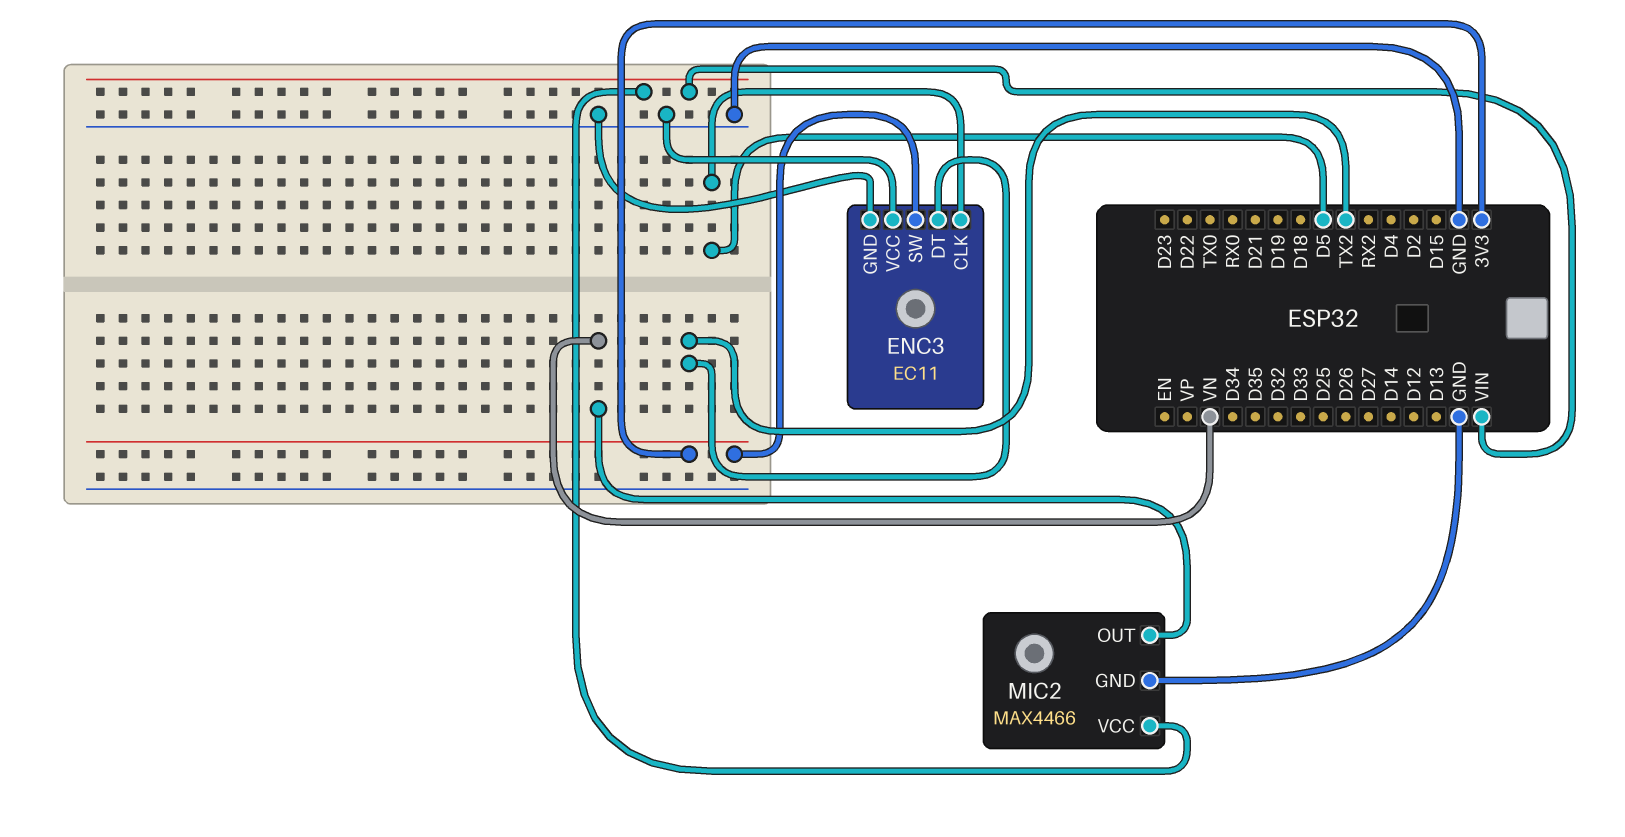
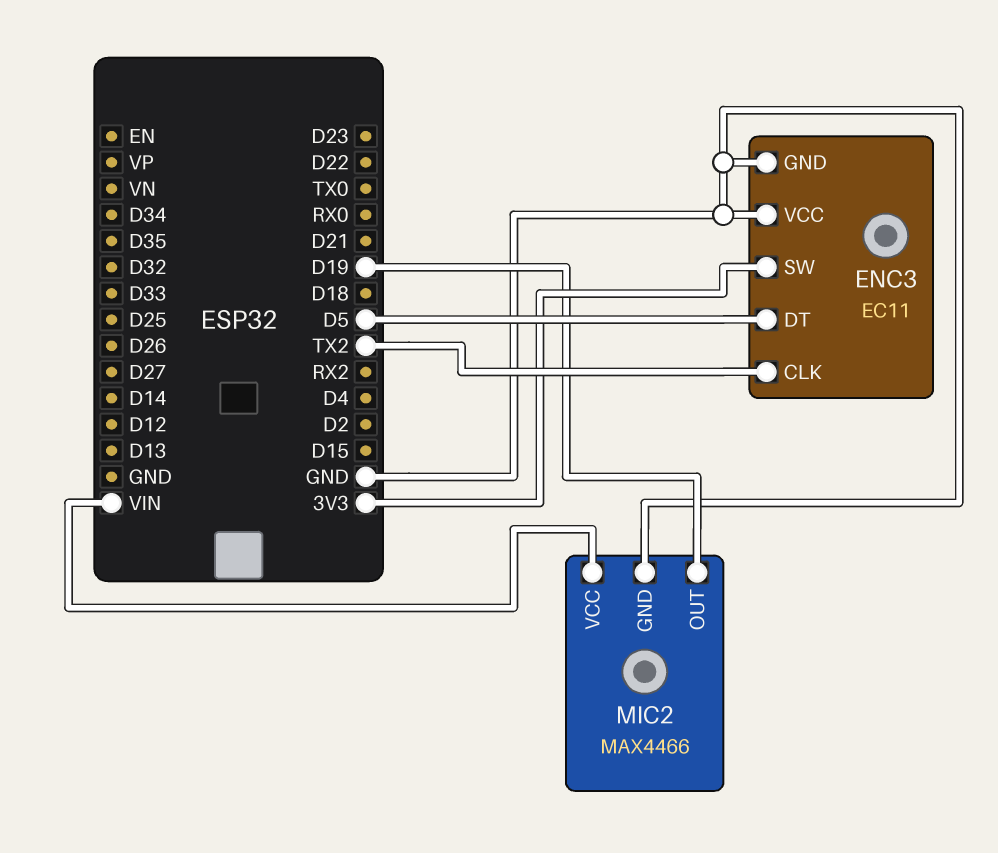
ENC3 pin CLK: D5 -> TX2
ENC3 pin DT: TX2 -> D5
MIC2 pin OUT: VN -> D19

